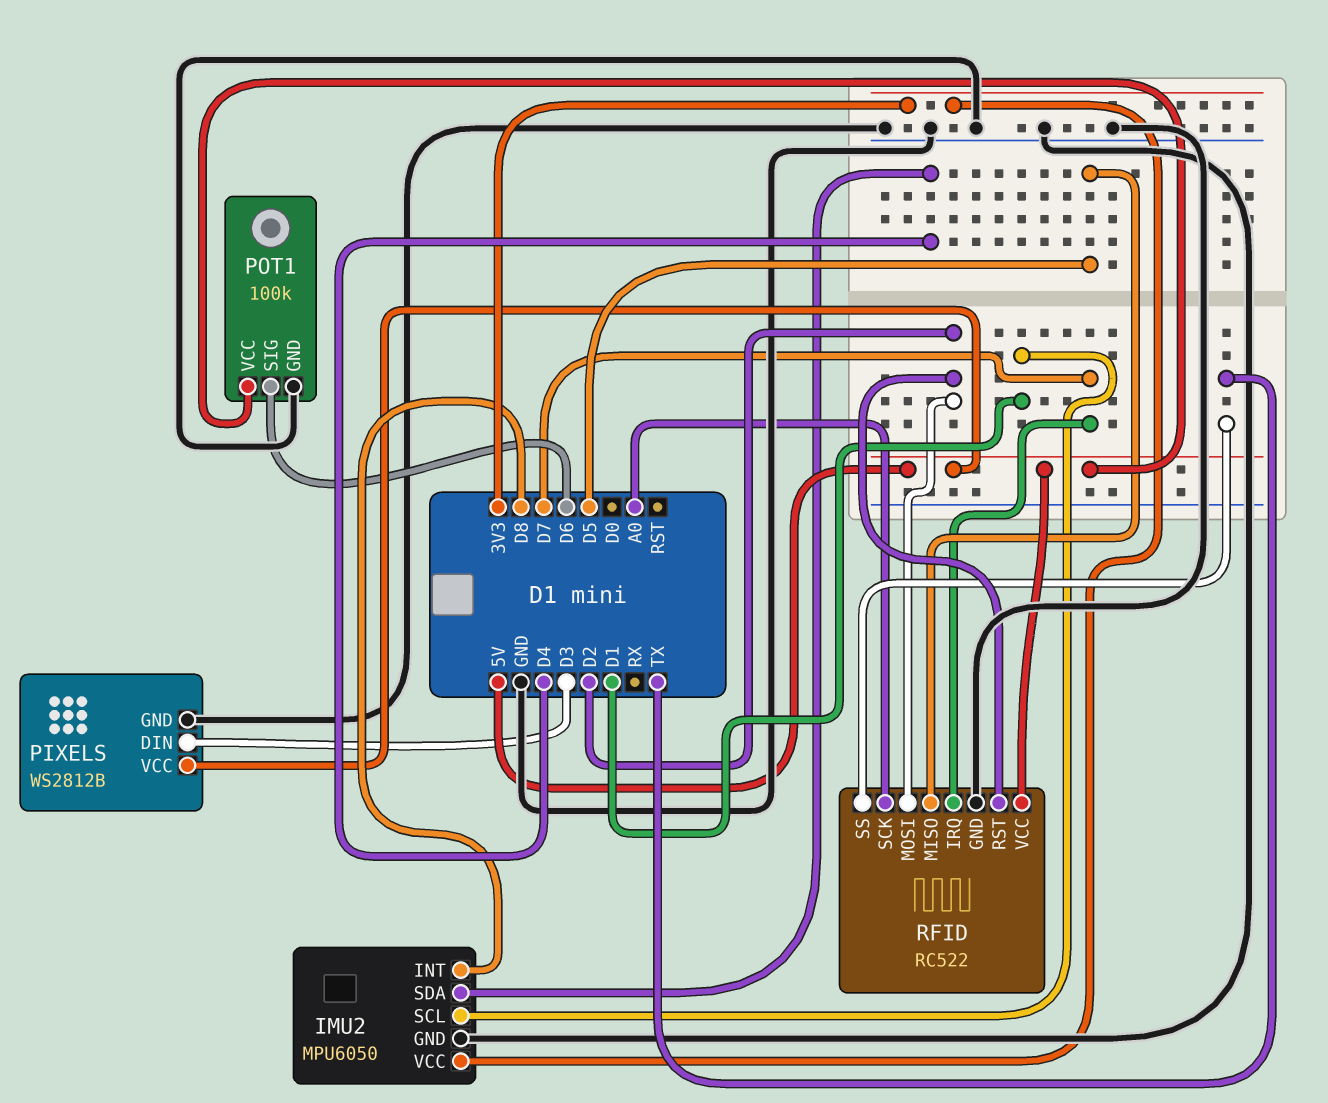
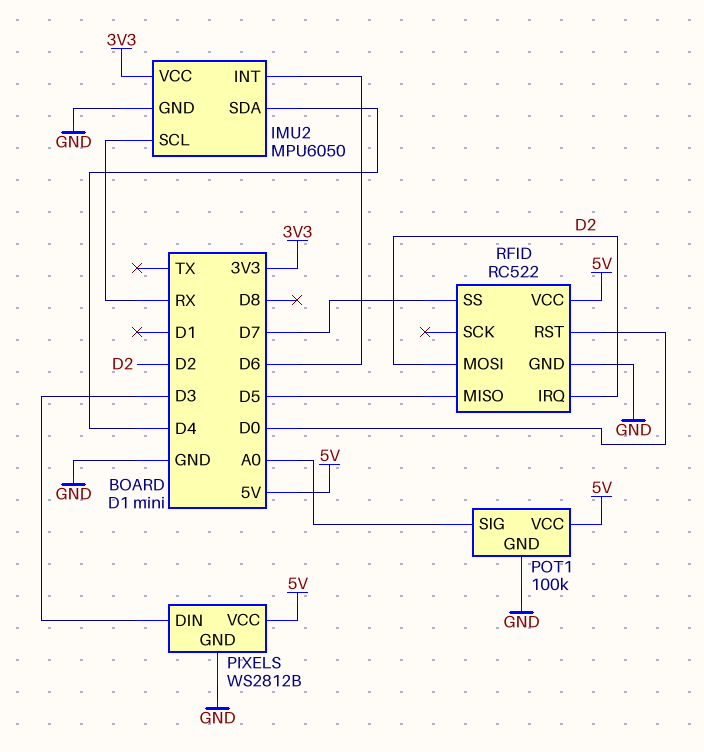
IMU2 pin INT: D8 -> D6
IMU2 pin SCL: D1 -> RX
POT1 pin SIG: D6 -> A0
RFID pin IRQ: D7 -> D2
RFID pin RST: D2 -> D0
RFID pin SCK: A0 -> none
RFID pin SS: TX -> D7

